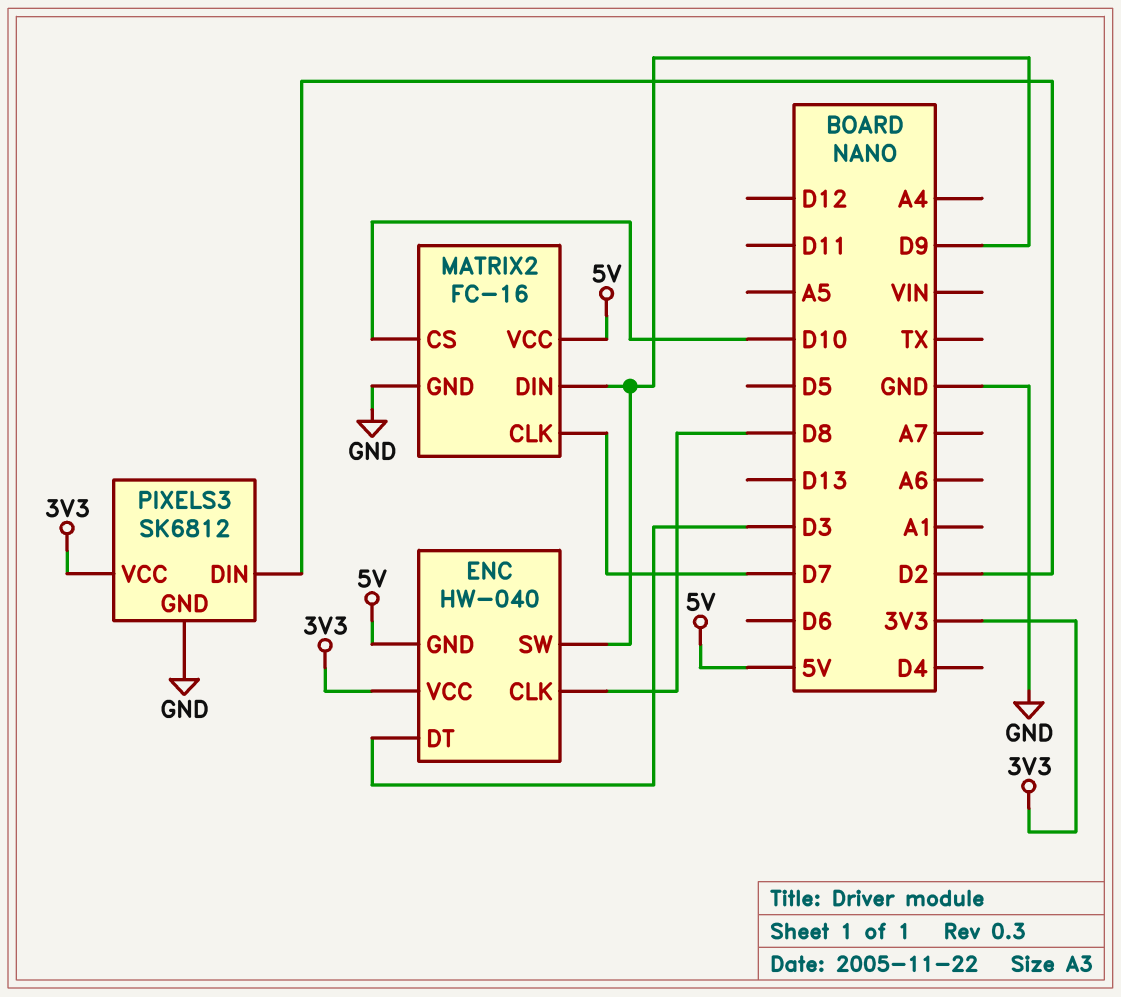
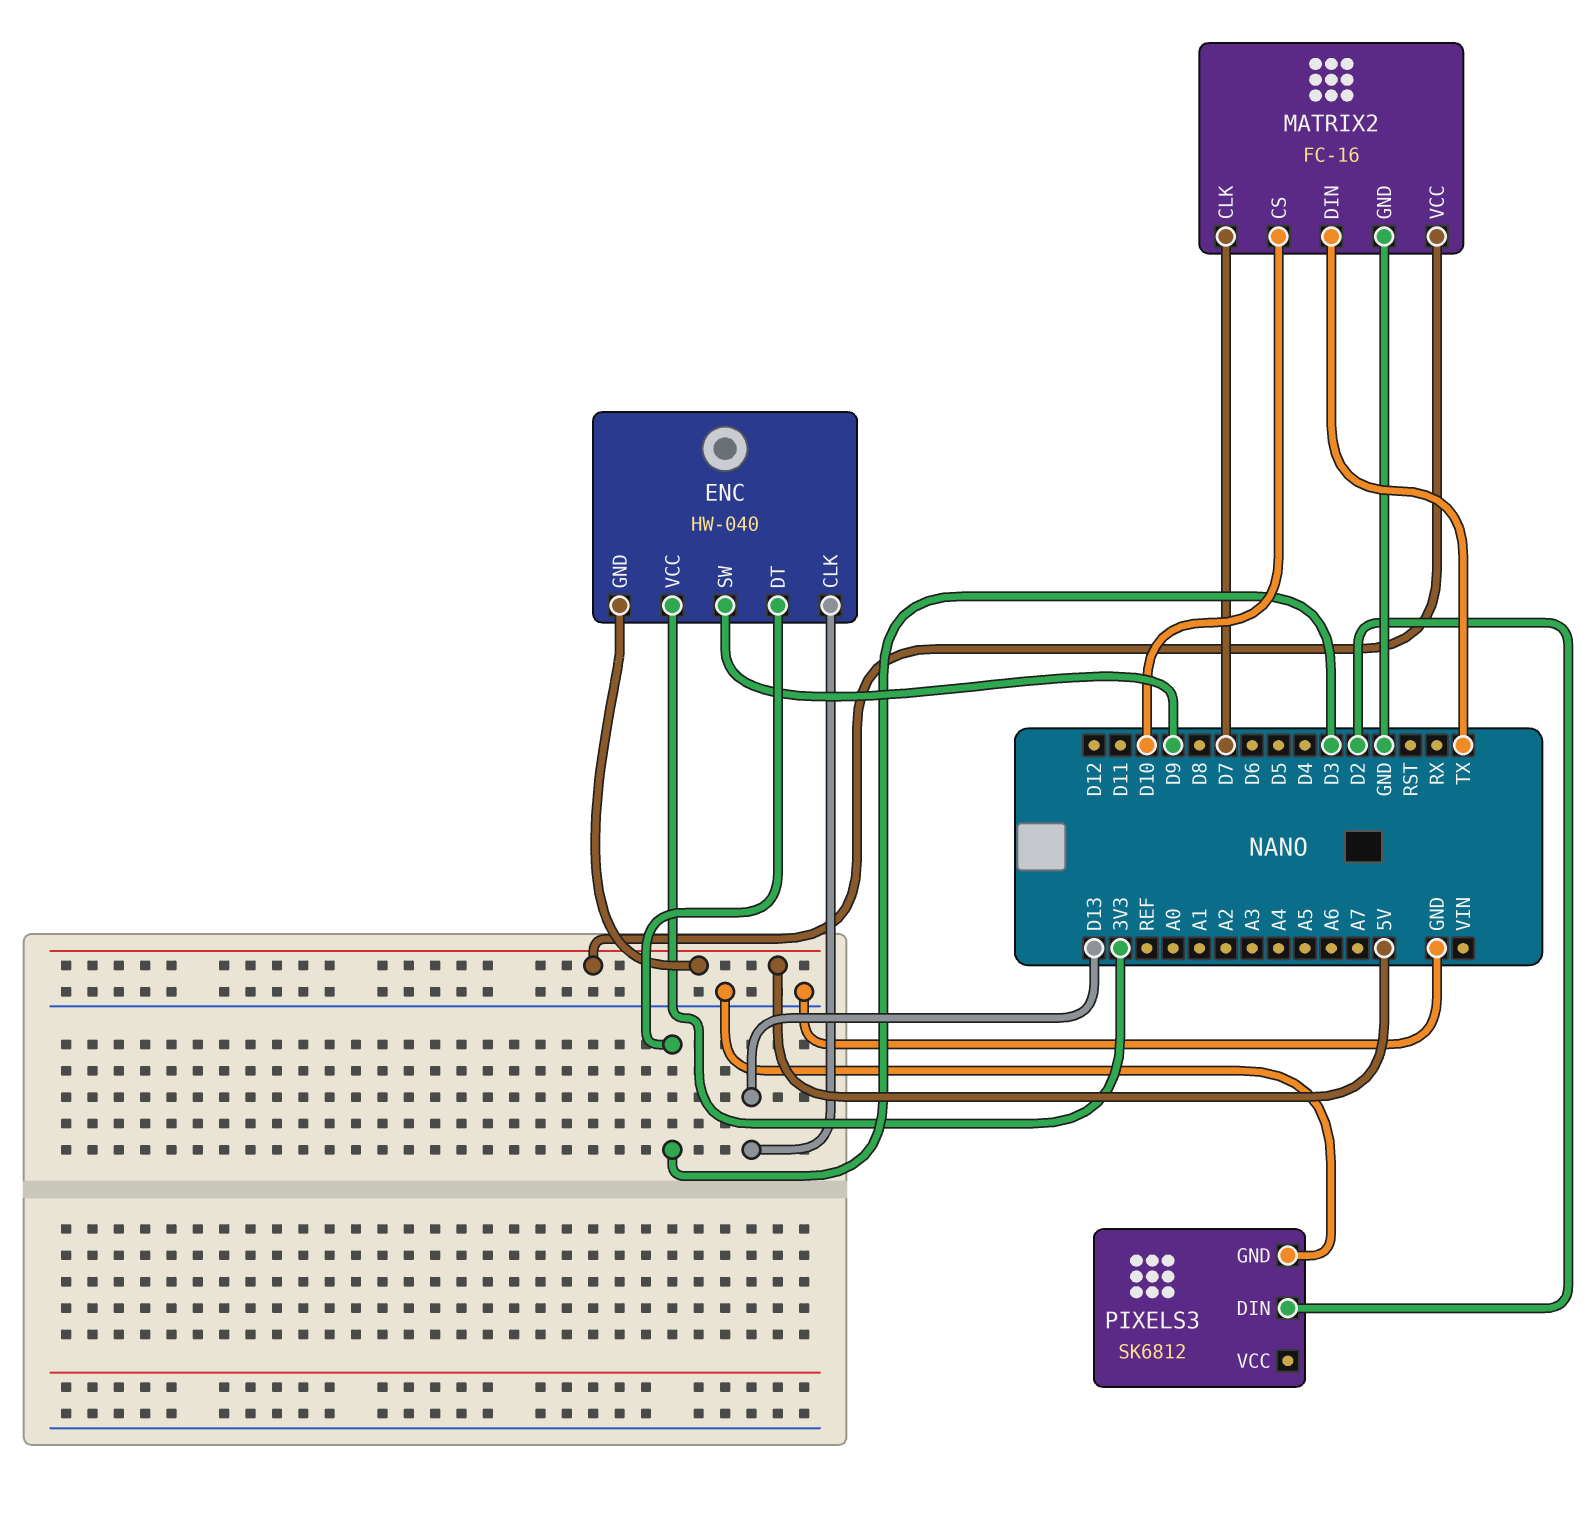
ENC pin CLK: D8 -> D13
MATRIX2 pin DIN: D9 -> TX
PIXELS3 pin VCC: 3V3 -> none

